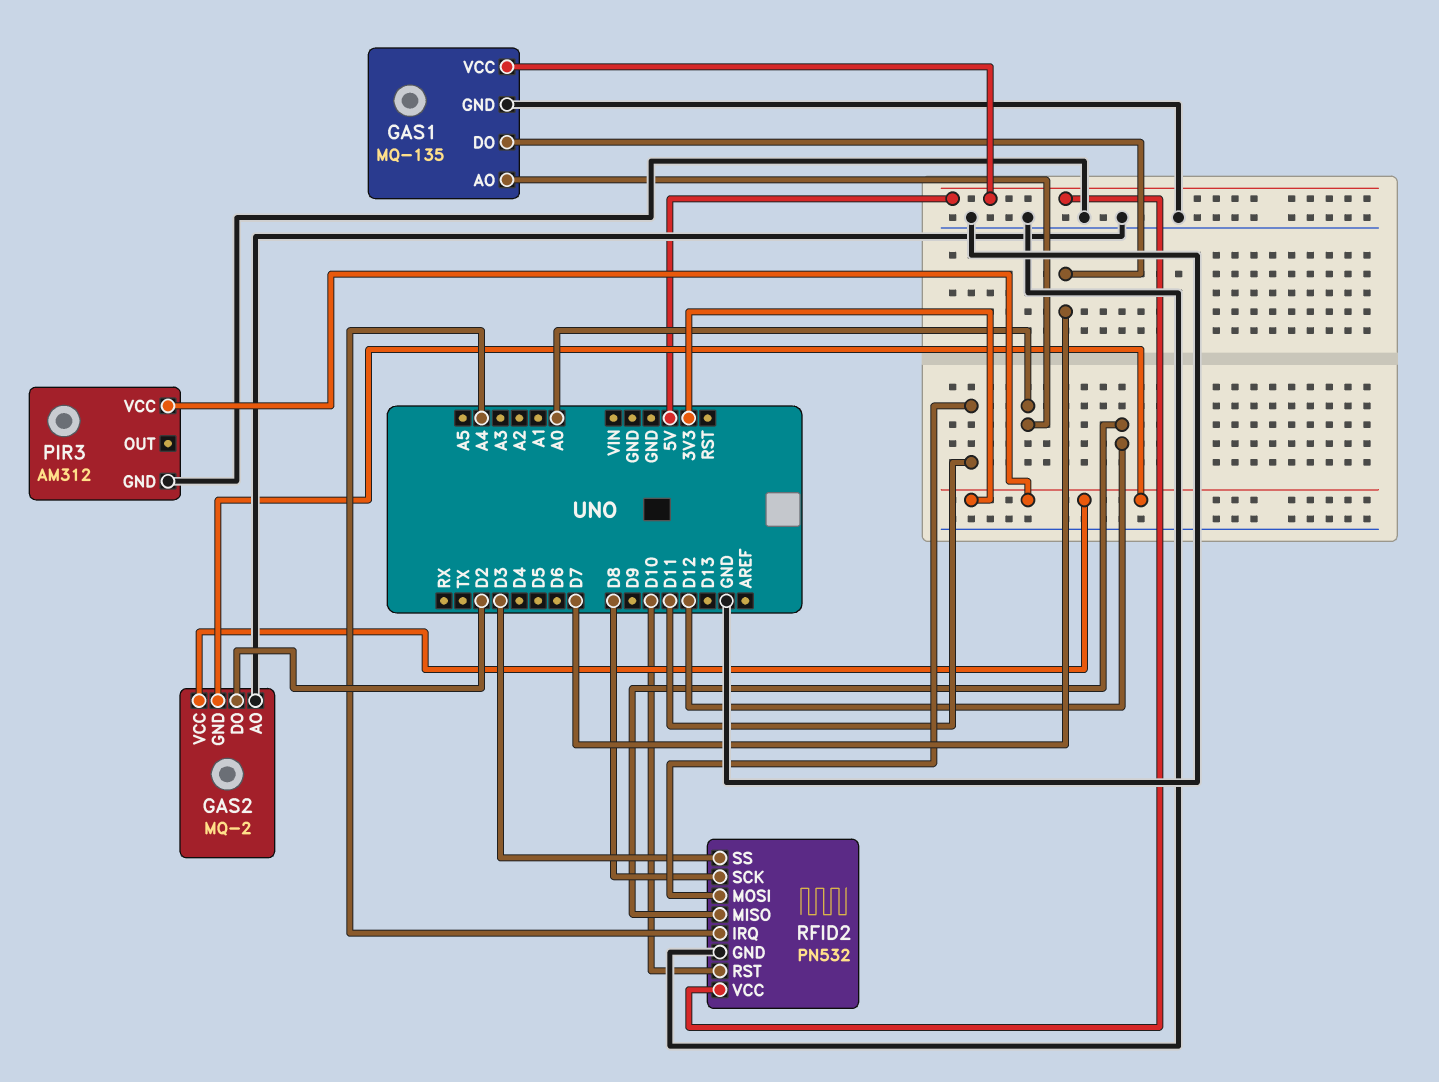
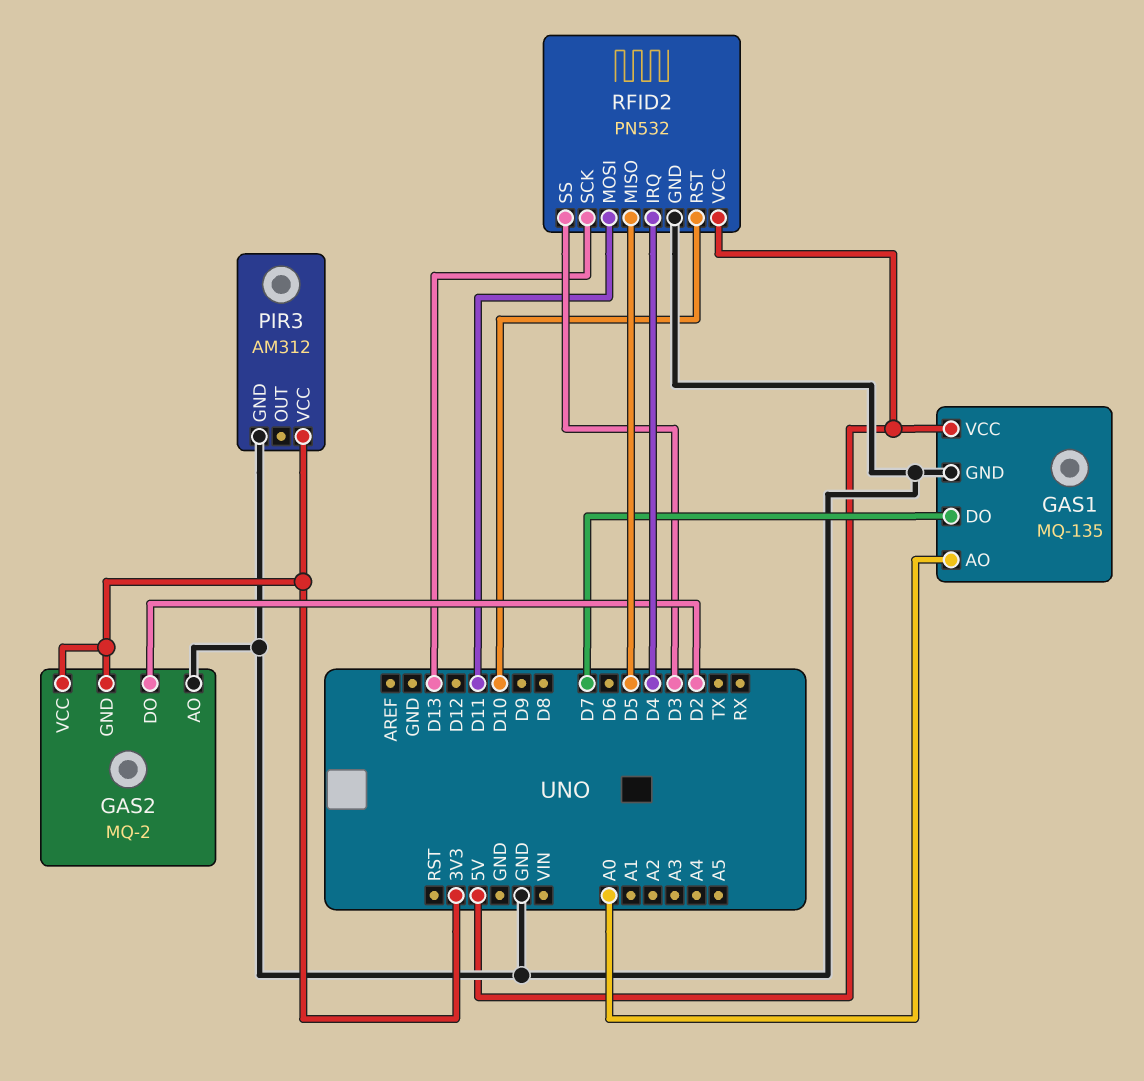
RFID2 pin IRQ: A4 -> D4
RFID2 pin MISO: D12 -> D5
RFID2 pin SCK: D8 -> D13

